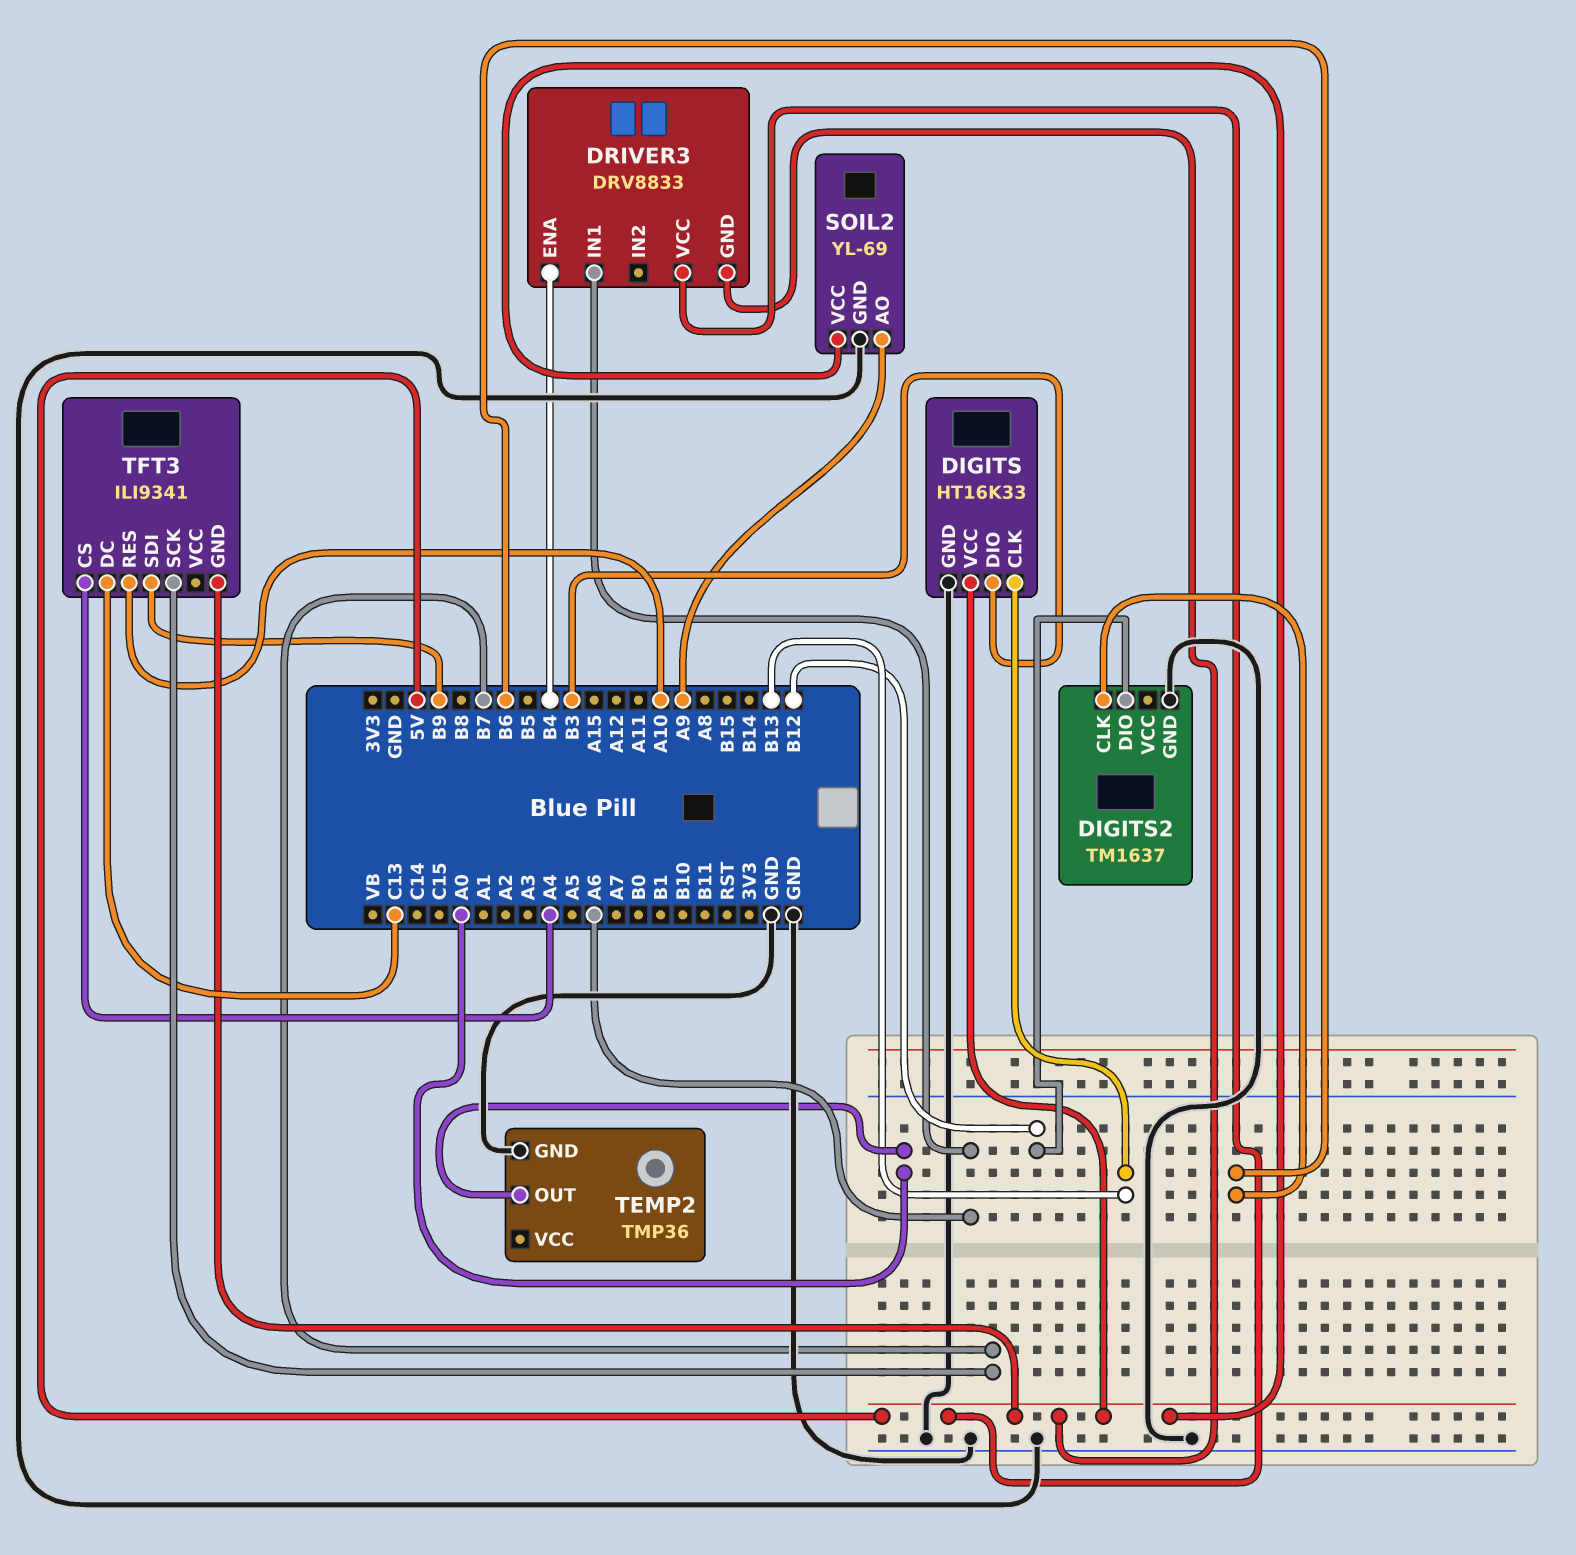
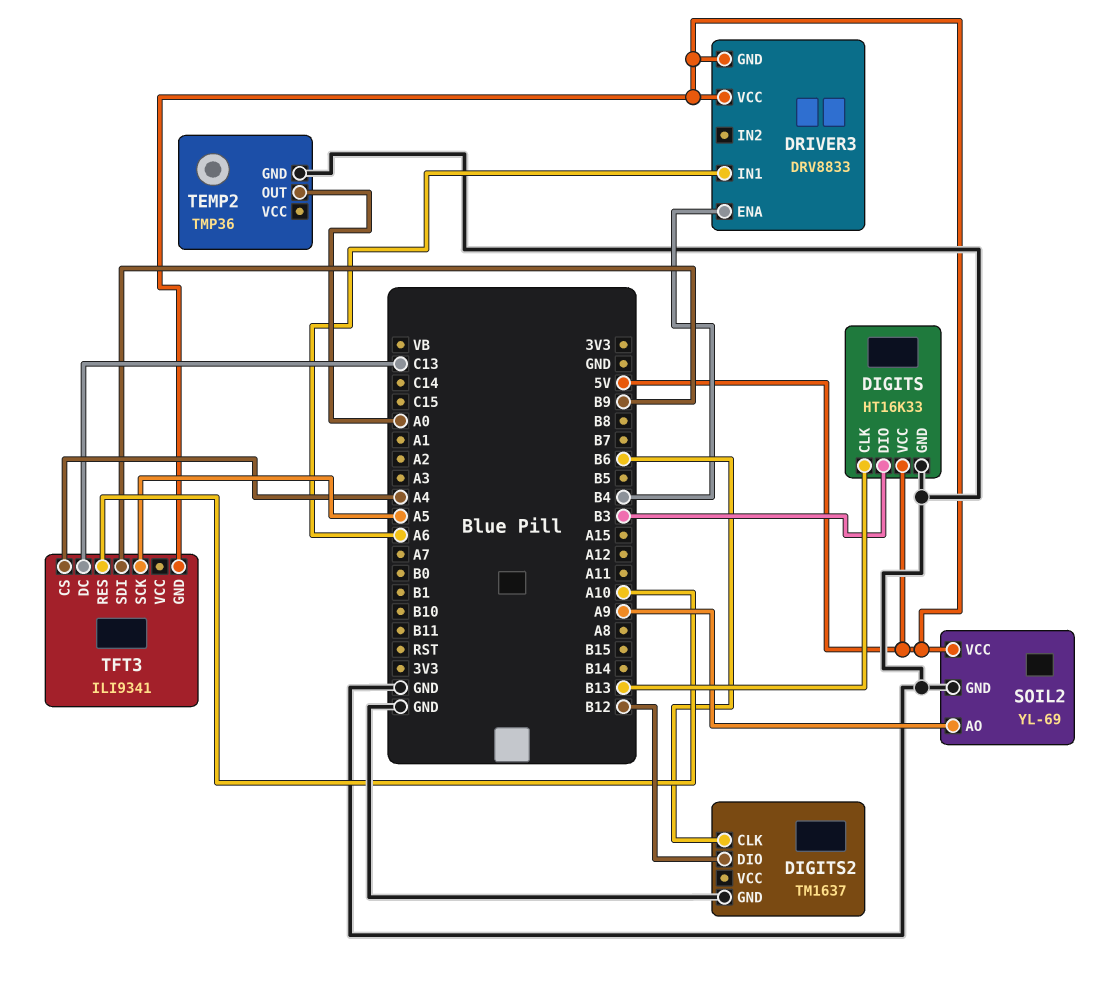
TFT3 pin SCK: B7 -> A5

